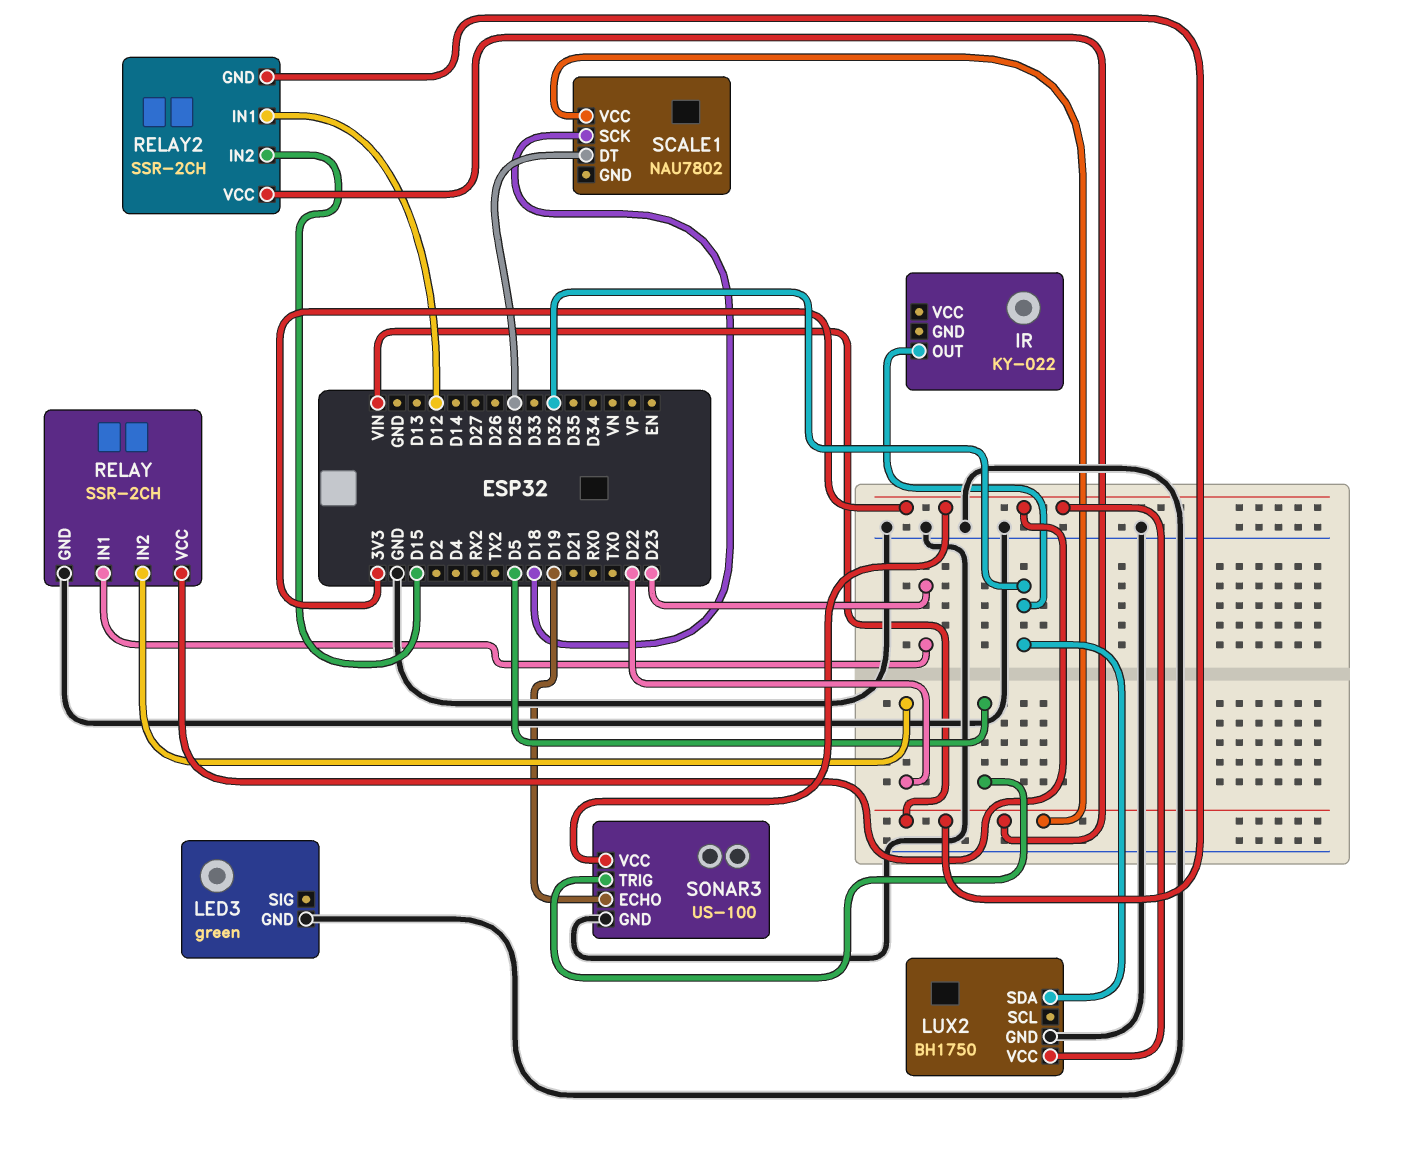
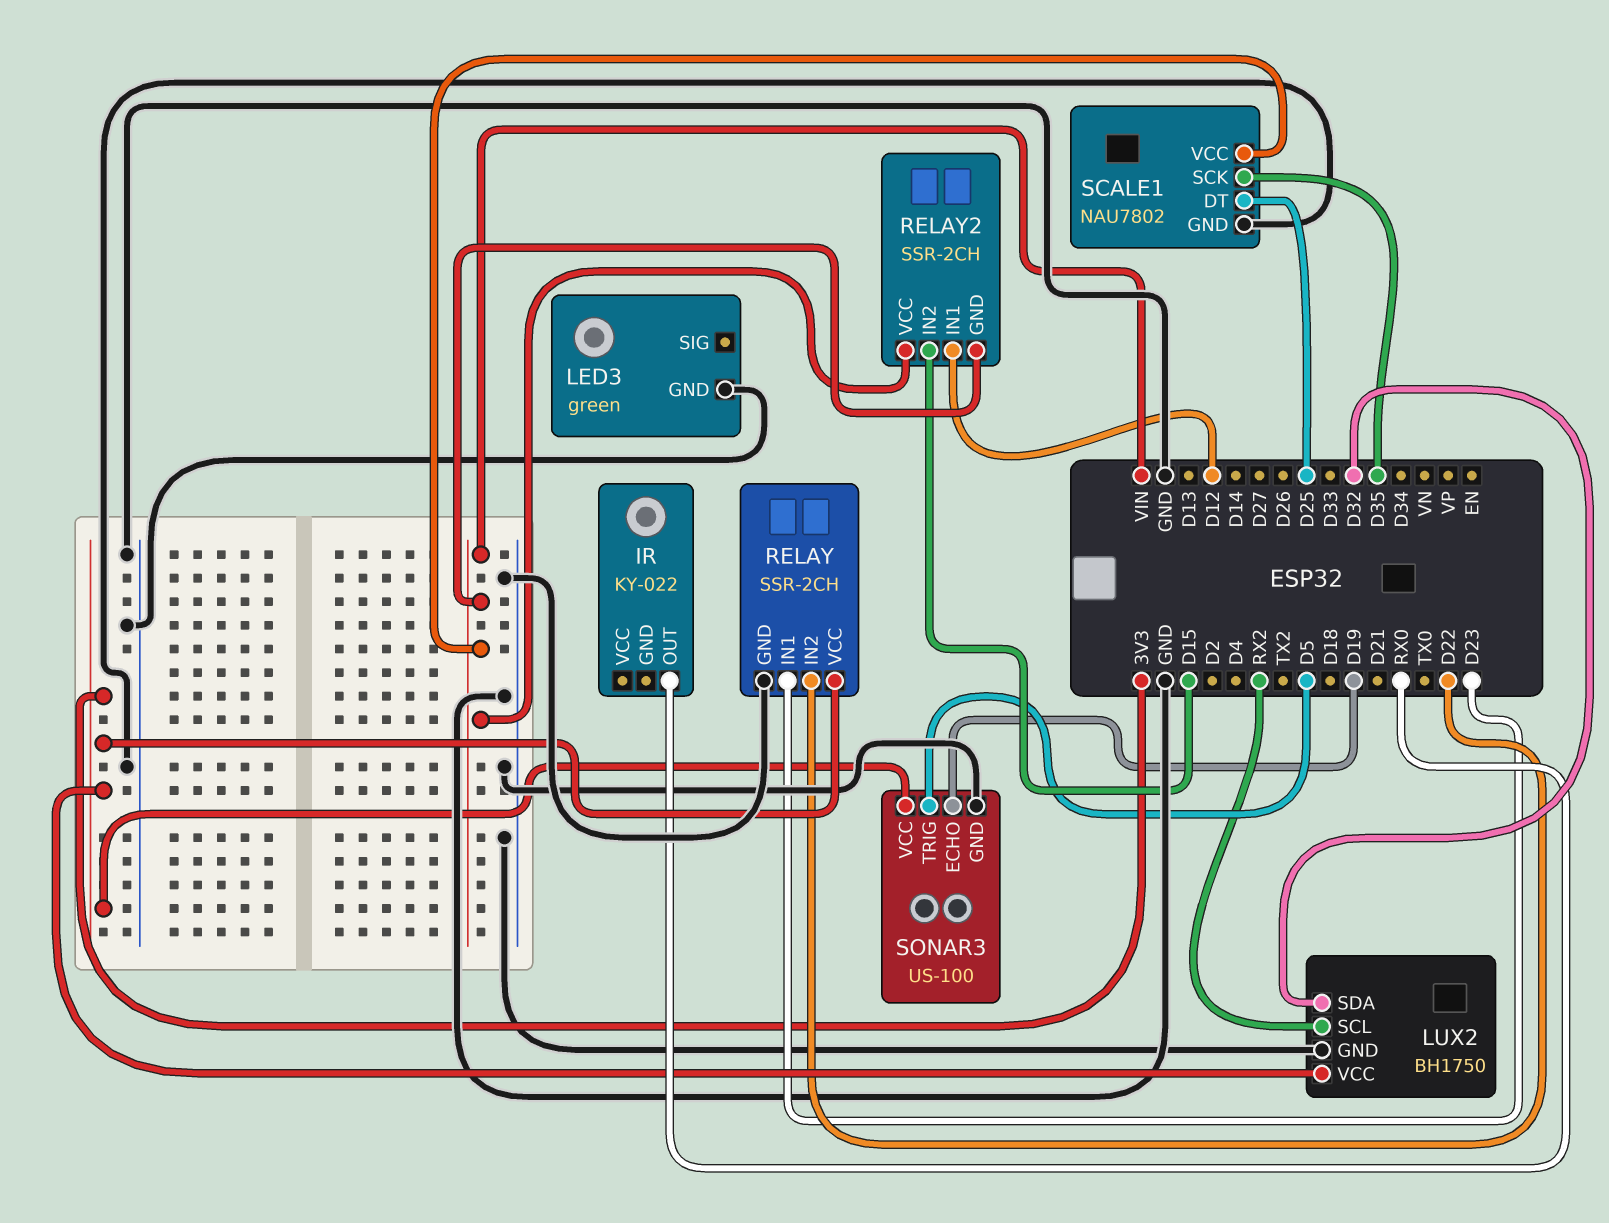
IR pin OUT: D32 -> RX0
LUX2 pin SCL: none -> RX2
SCALE1 pin GND: none -> GND
SCALE1 pin SCK: D18 -> D35

